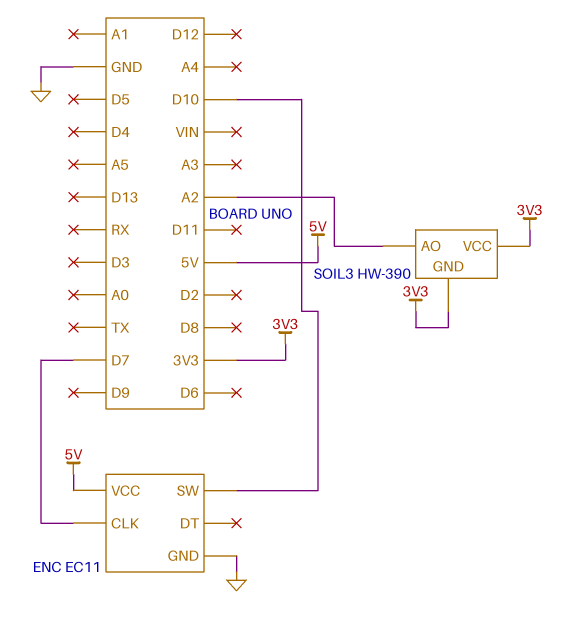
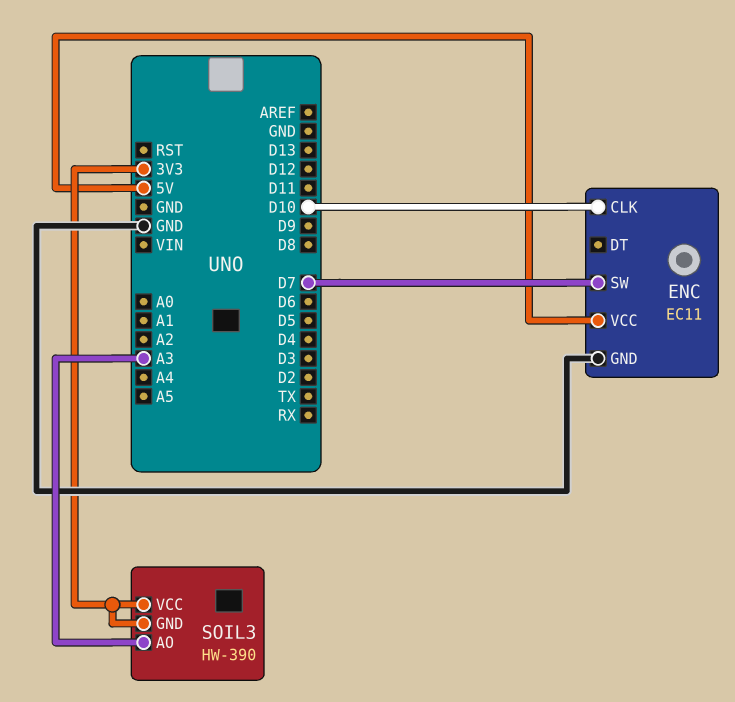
ENC pin CLK: D7 -> D10
ENC pin SW: D10 -> D7
SOIL3 pin AO: A2 -> A3

